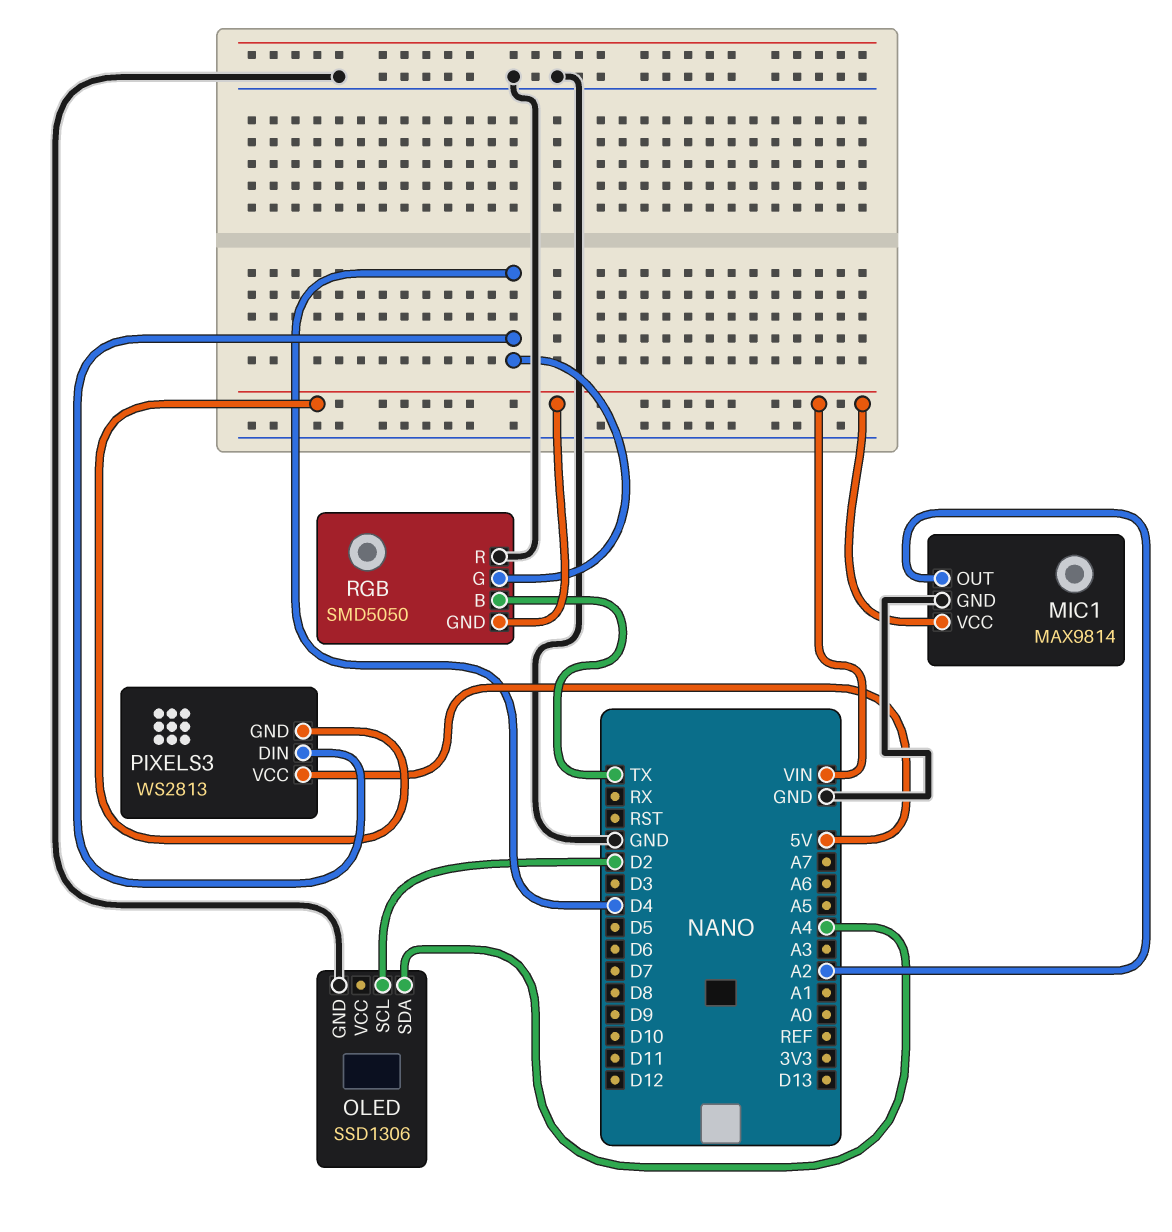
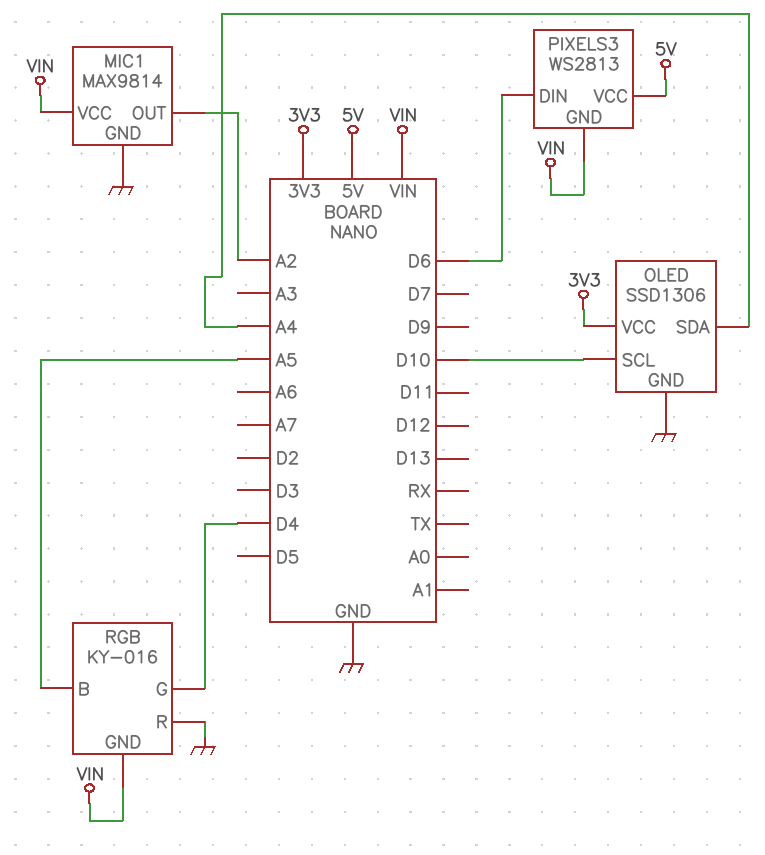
OLED pin SCL: D2 -> D10
OLED pin VCC: none -> 3V3
PIXELS3 pin DIN: D4 -> D6
RGB: SMD5050 -> KY-016
RGB pin B: TX -> A5

